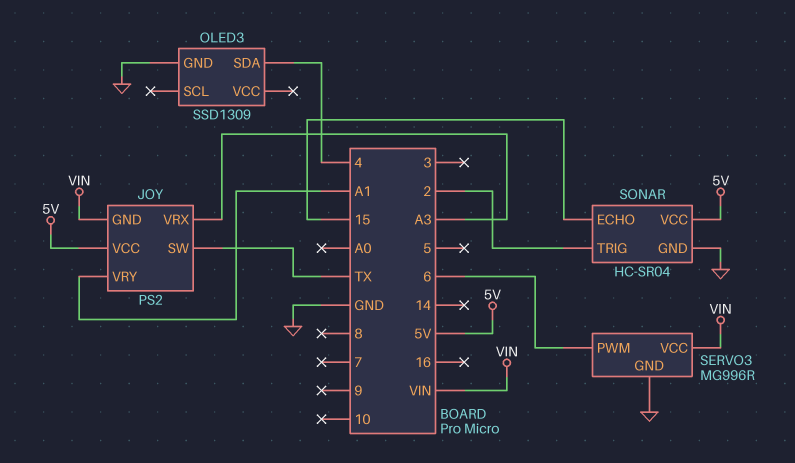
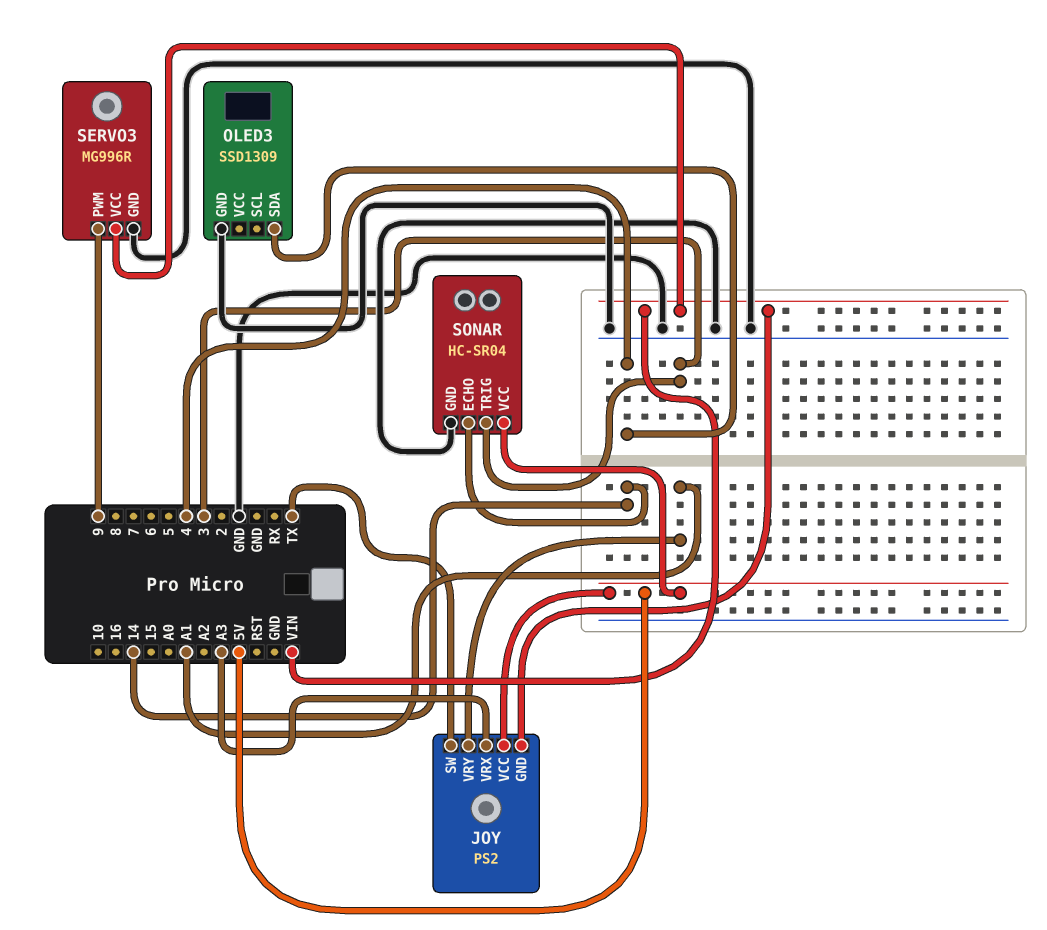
SERVO3 pin PWM: 6 -> 9
SONAR pin ECHO: 15 -> 14
SONAR pin TRIG: 2 -> 3

